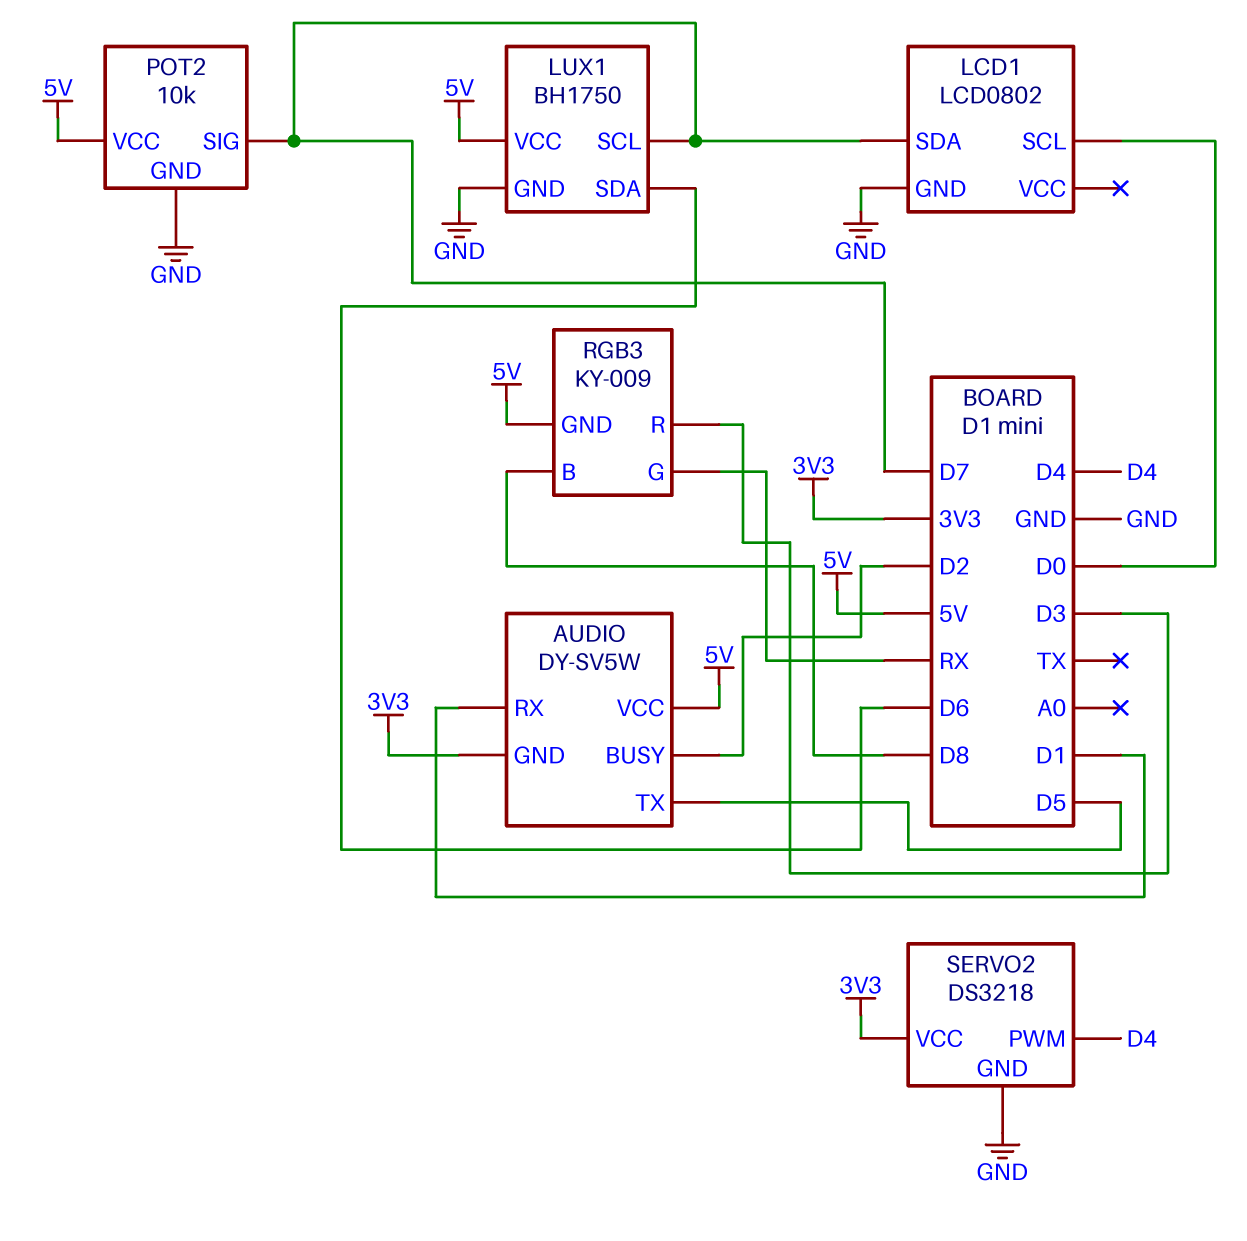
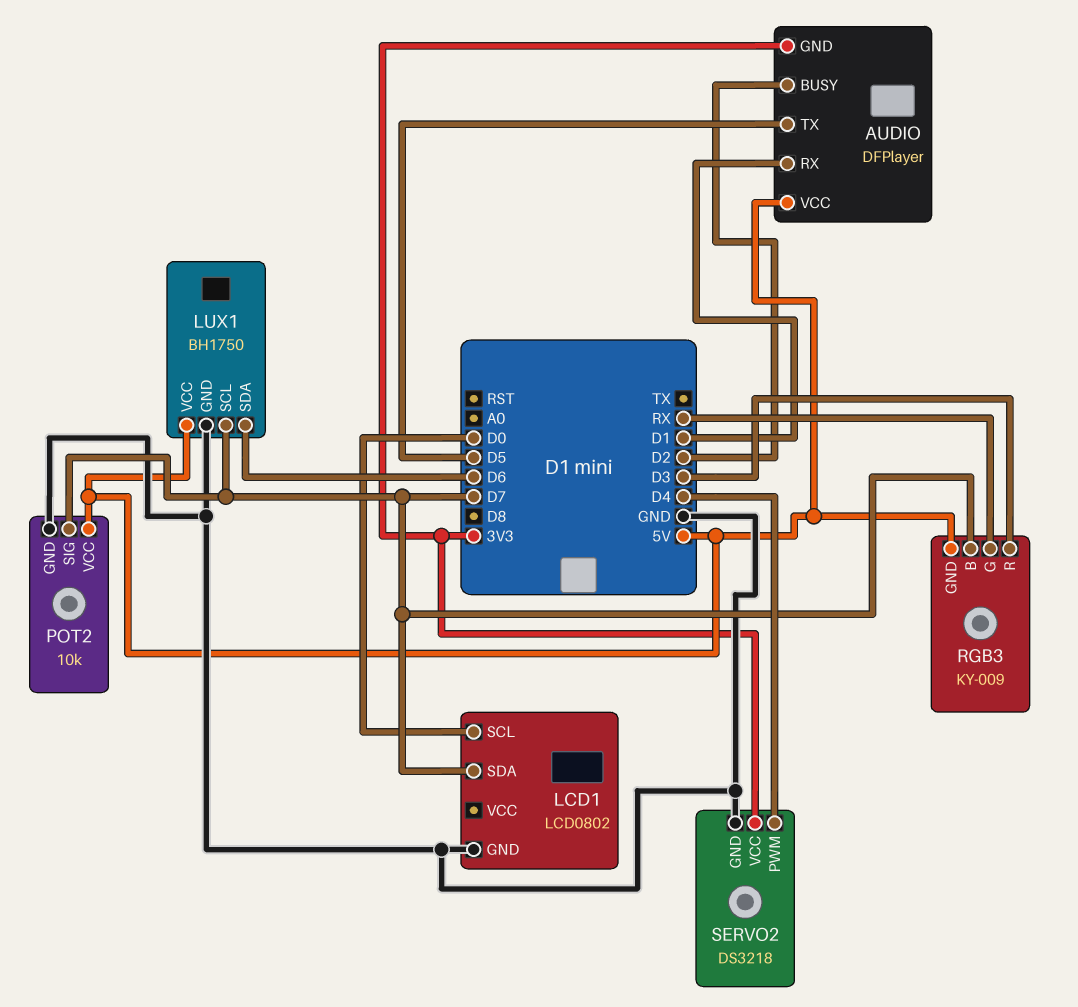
AUDIO: DY-SV5W -> DFPlayer
RGB3 pin B: D8 -> D7

